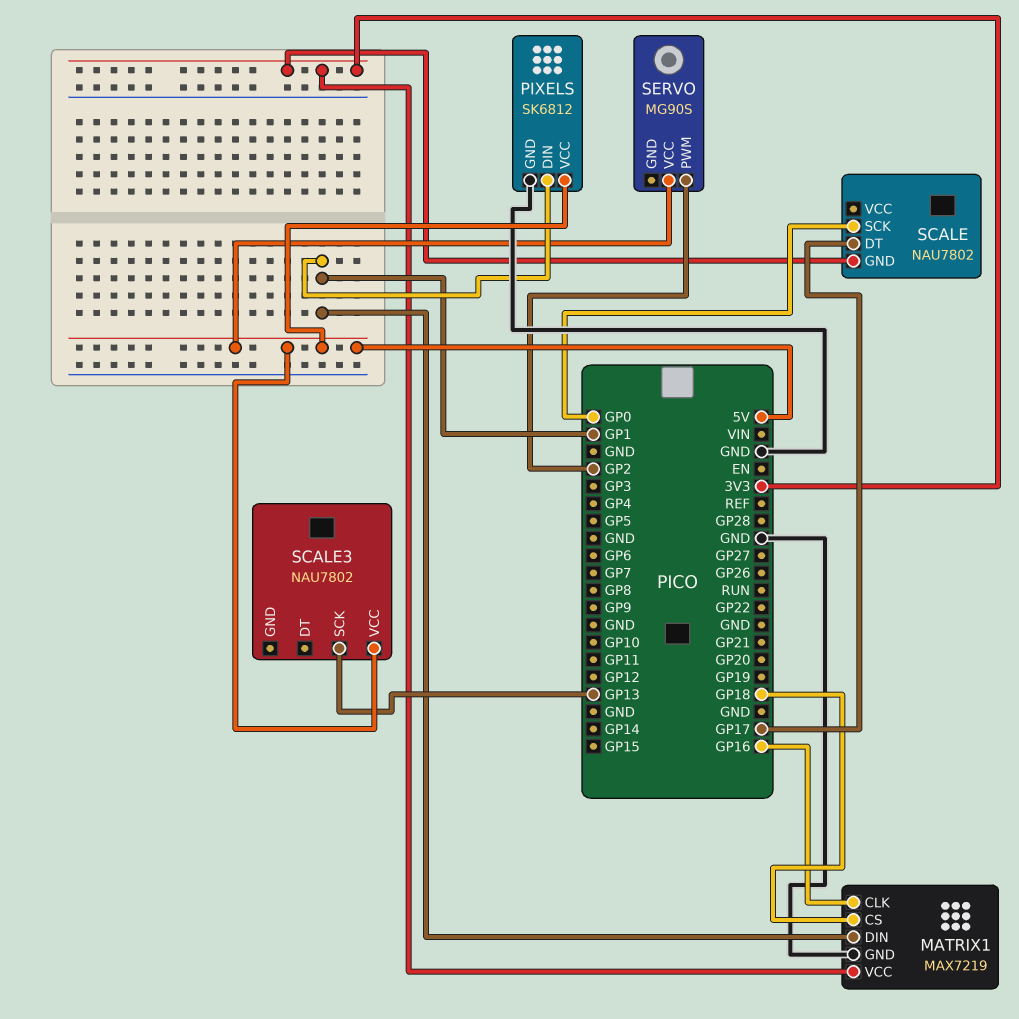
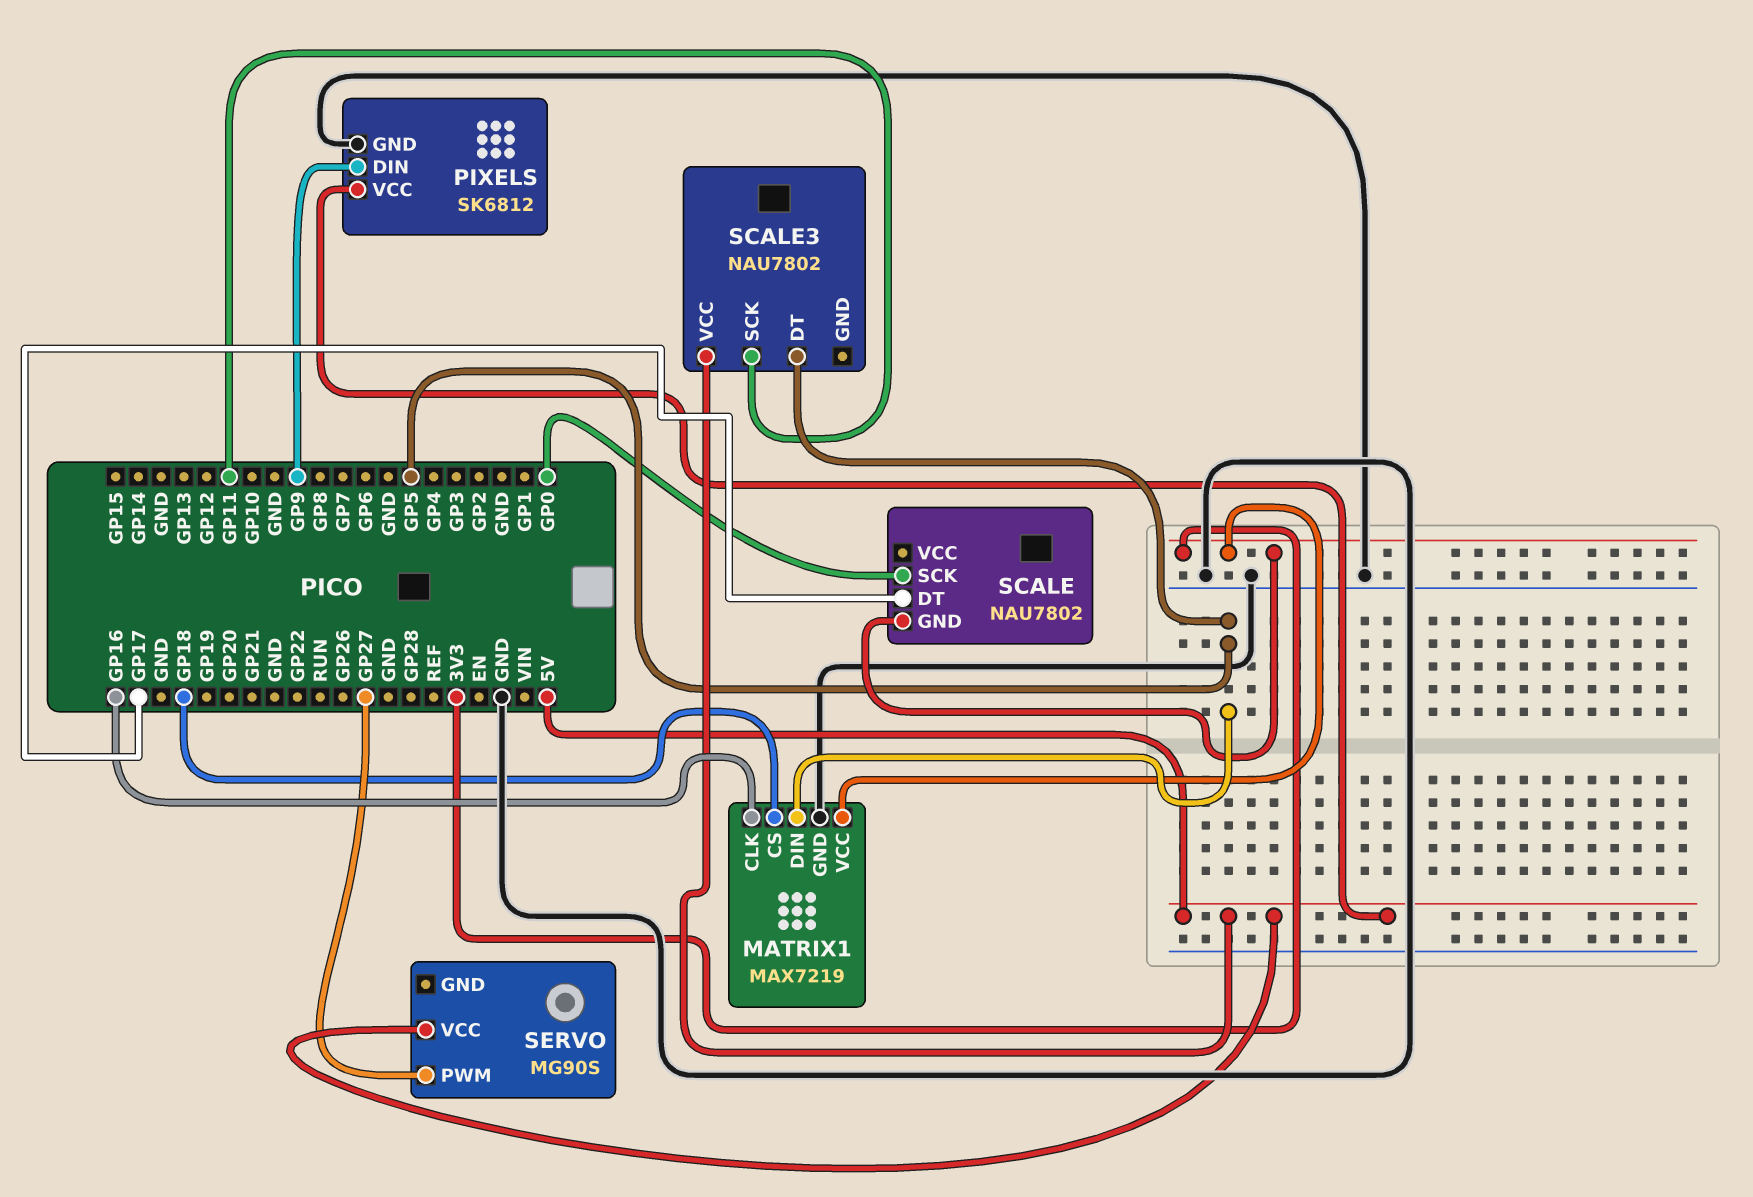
MATRIX1 pin DIN: GP1 -> GP5
PIXELS pin DIN: GP1 -> GP9
SCALE3 pin DT: none -> GP5
SCALE3 pin SCK: GP13 -> GP11
SERVO pin PWM: GP2 -> GP27

